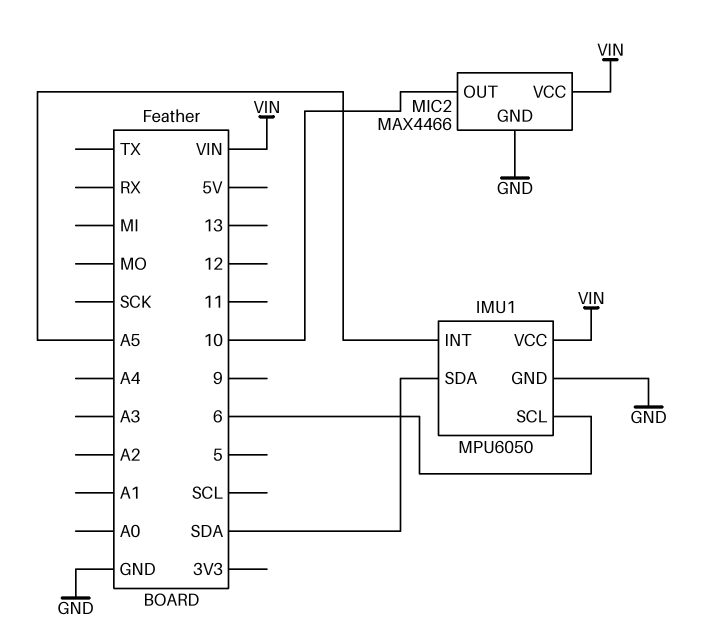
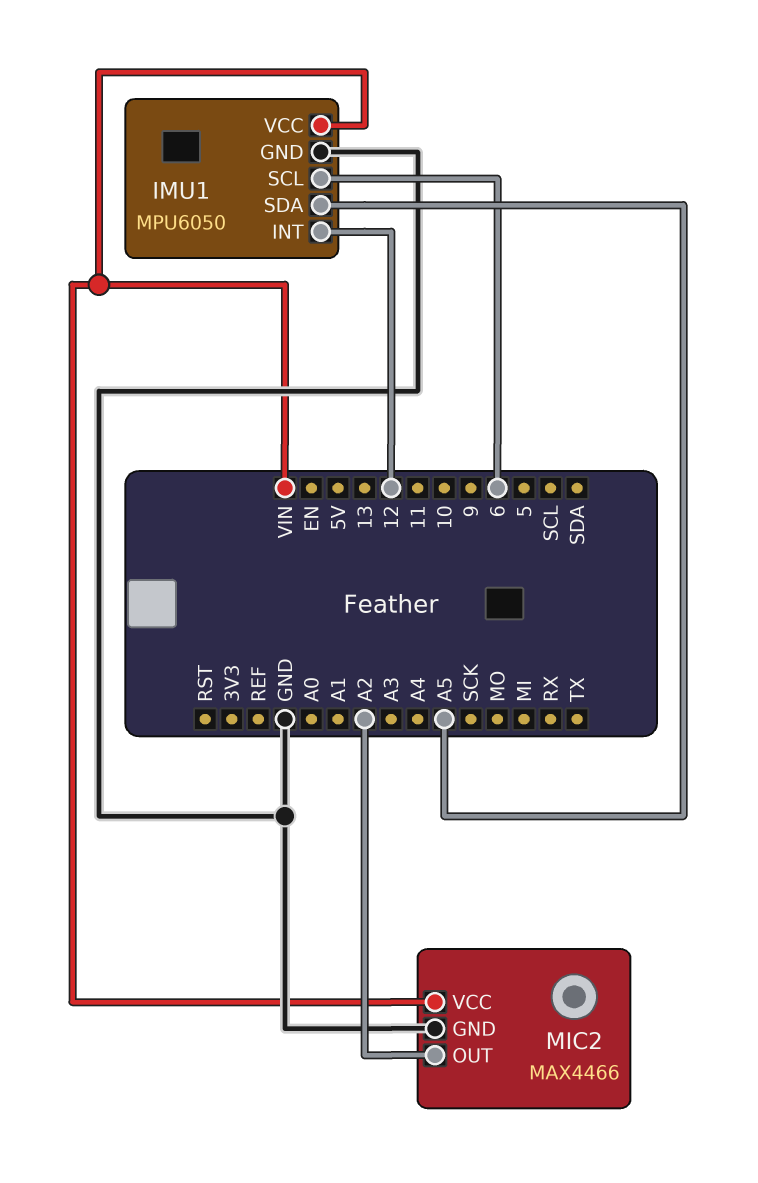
IMU1 pin INT: A5 -> 12
IMU1 pin SDA: SDA -> A5
MIC2 pin OUT: 10 -> A2

